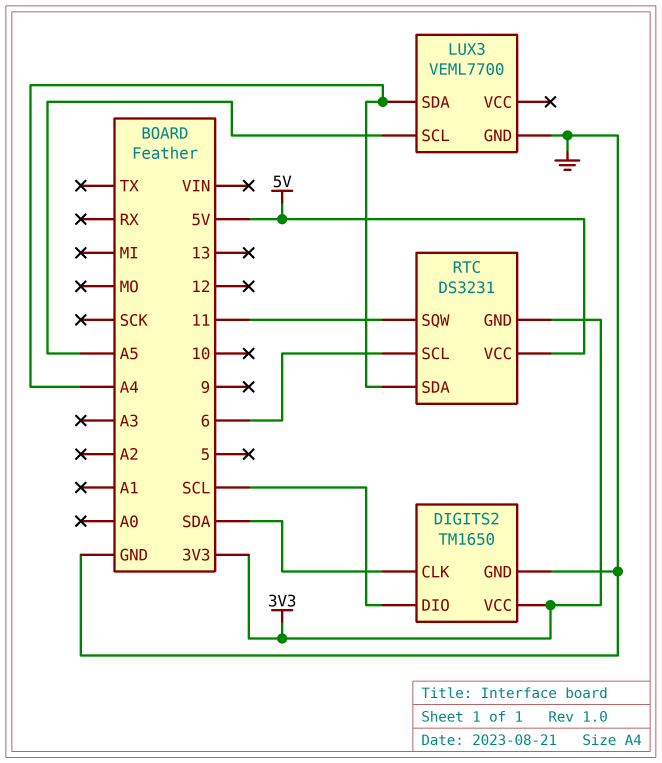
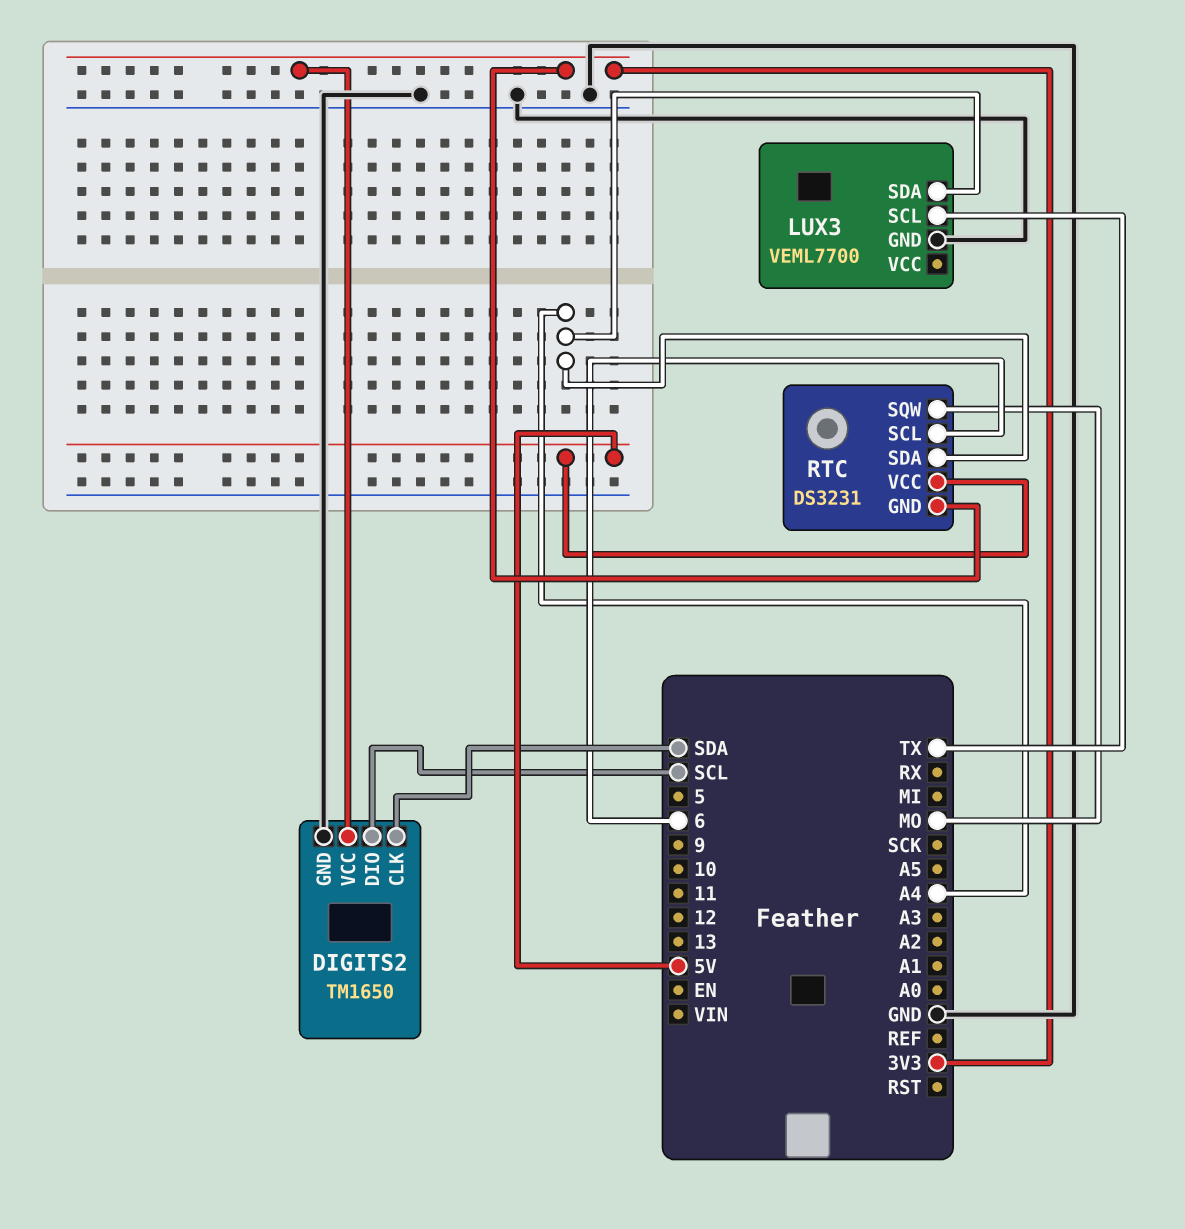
LUX3 pin SCL: A5 -> TX
RTC pin SQW: 11 -> MO

